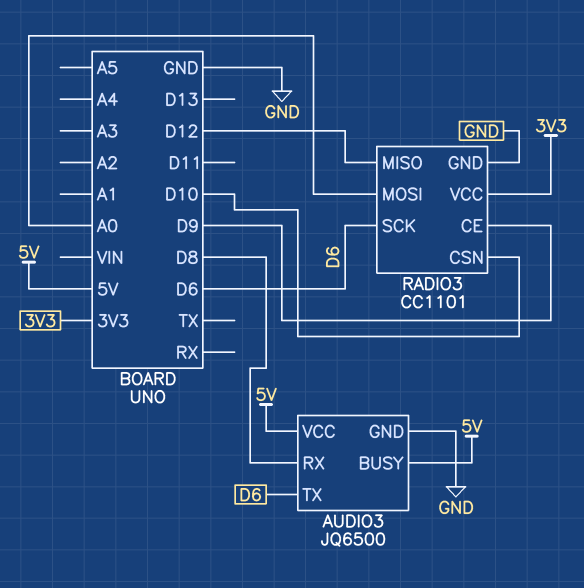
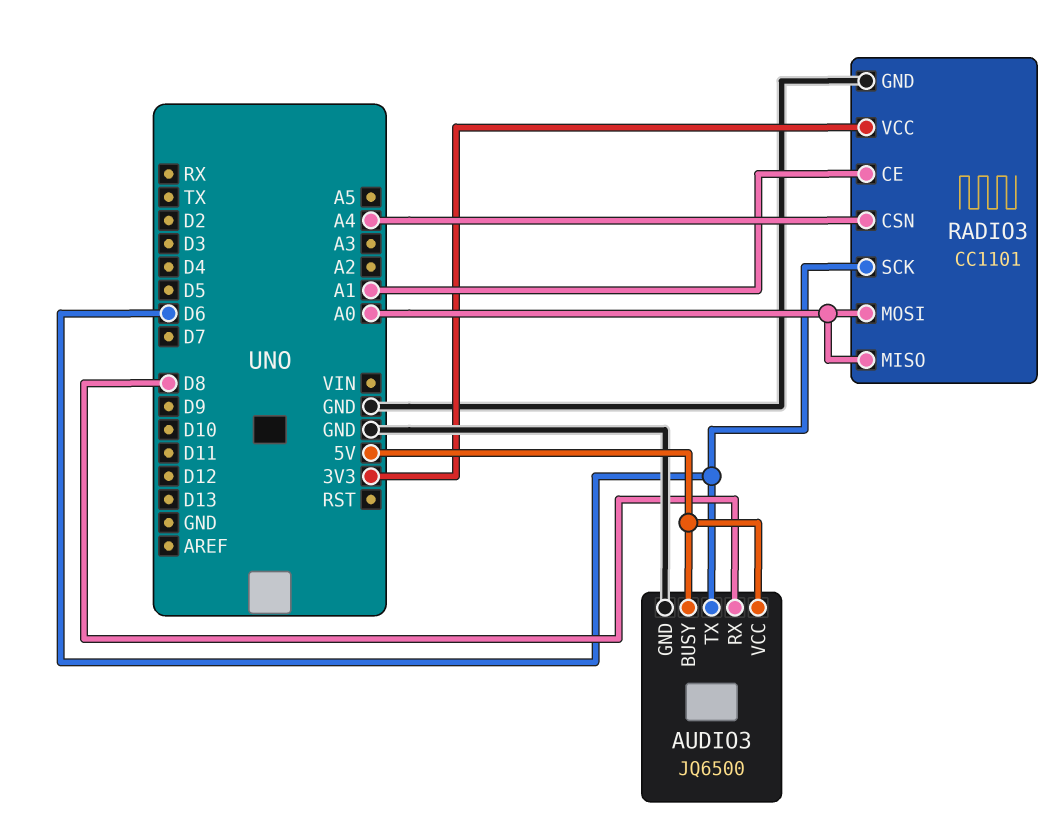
RADIO3 pin CE: D9 -> A1
RADIO3 pin CSN: D10 -> A4
RADIO3 pin MISO: D12 -> A0

